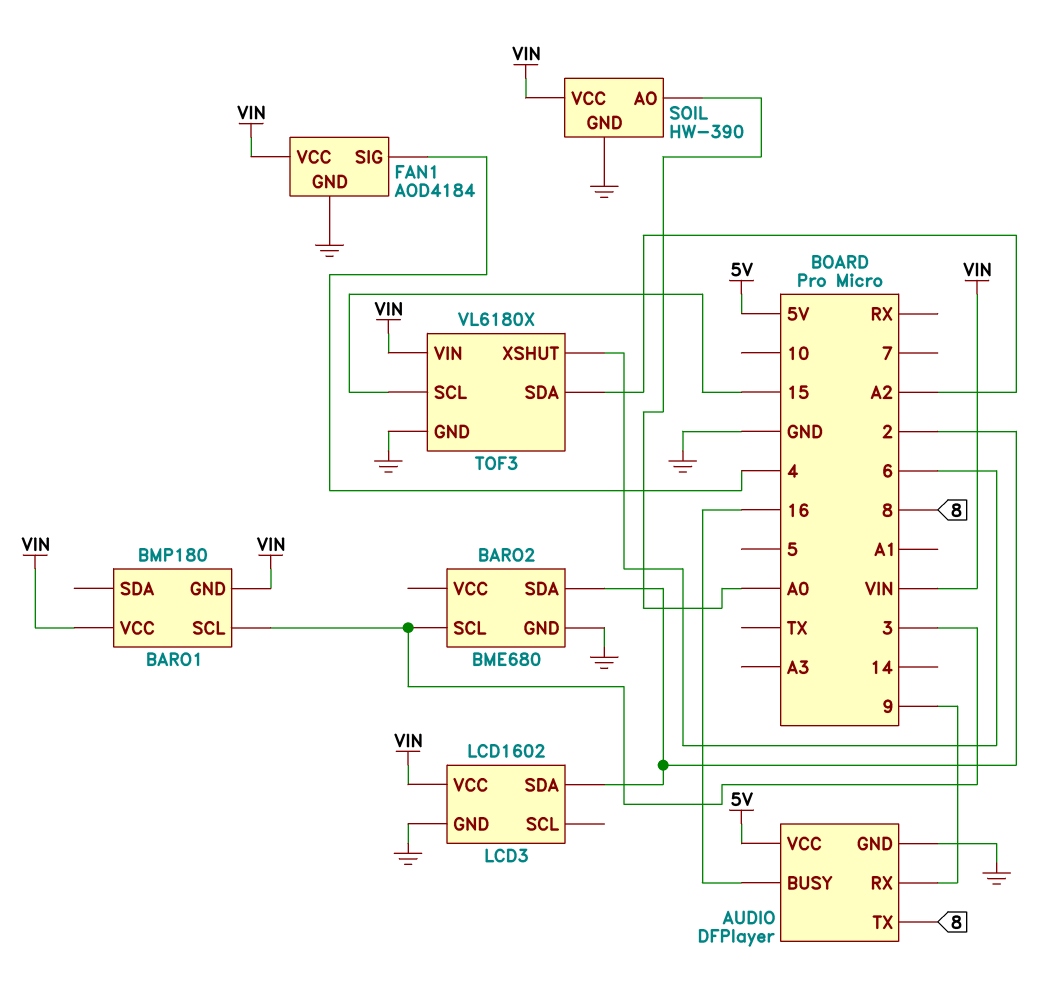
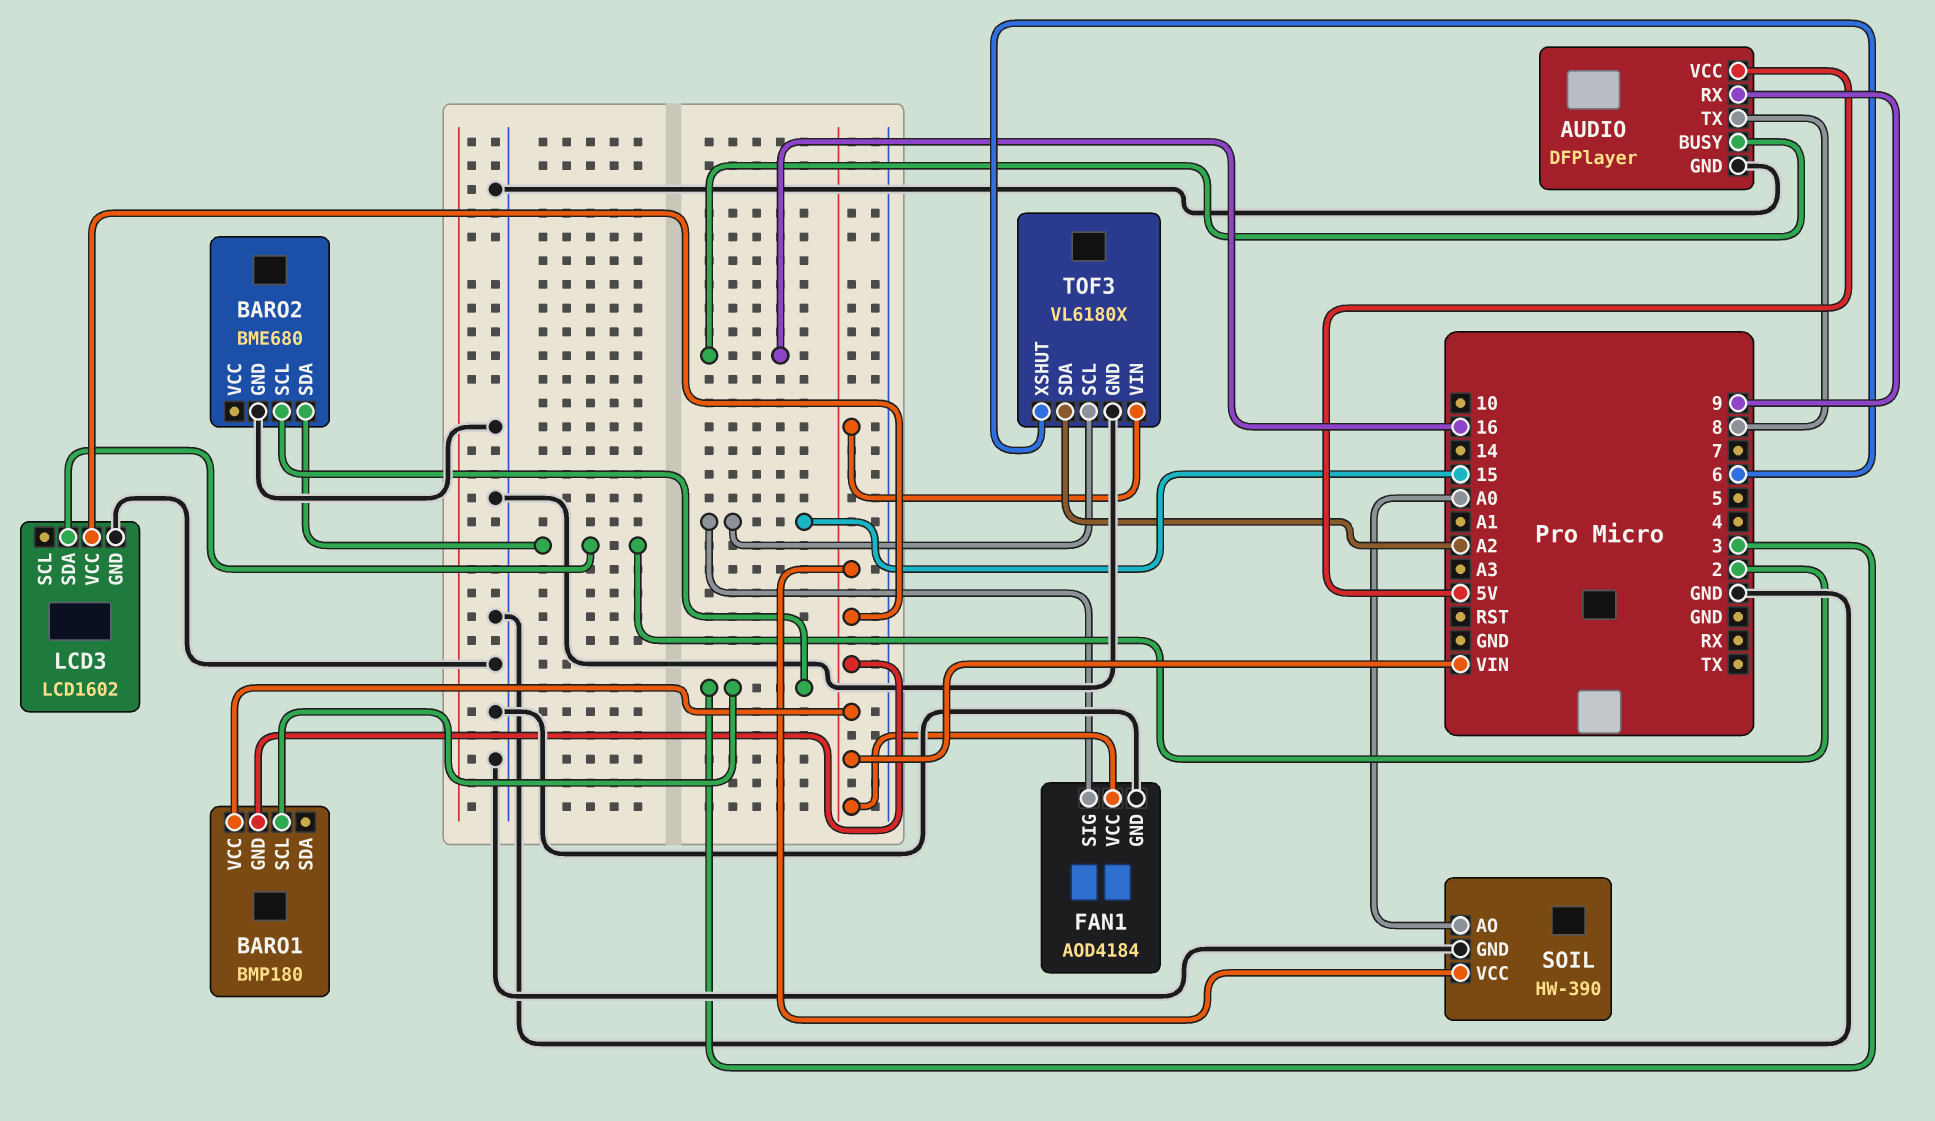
FAN1 pin SIG: 4 -> 15

